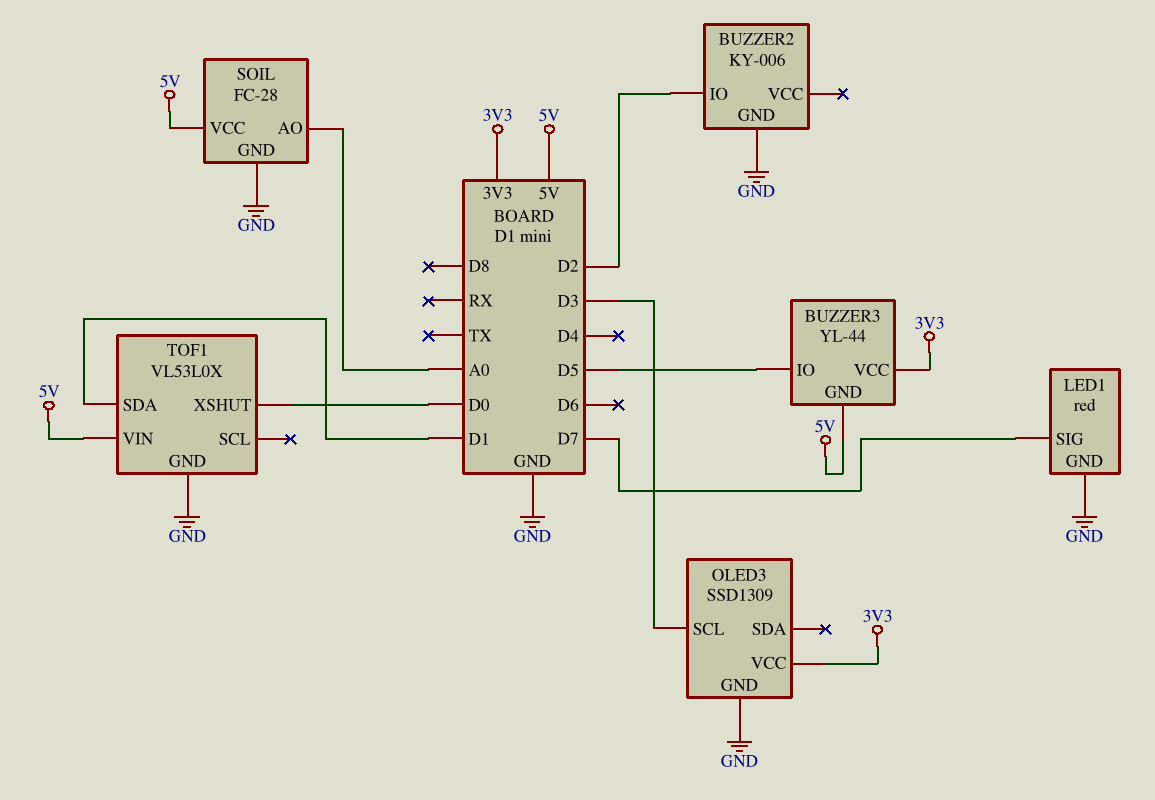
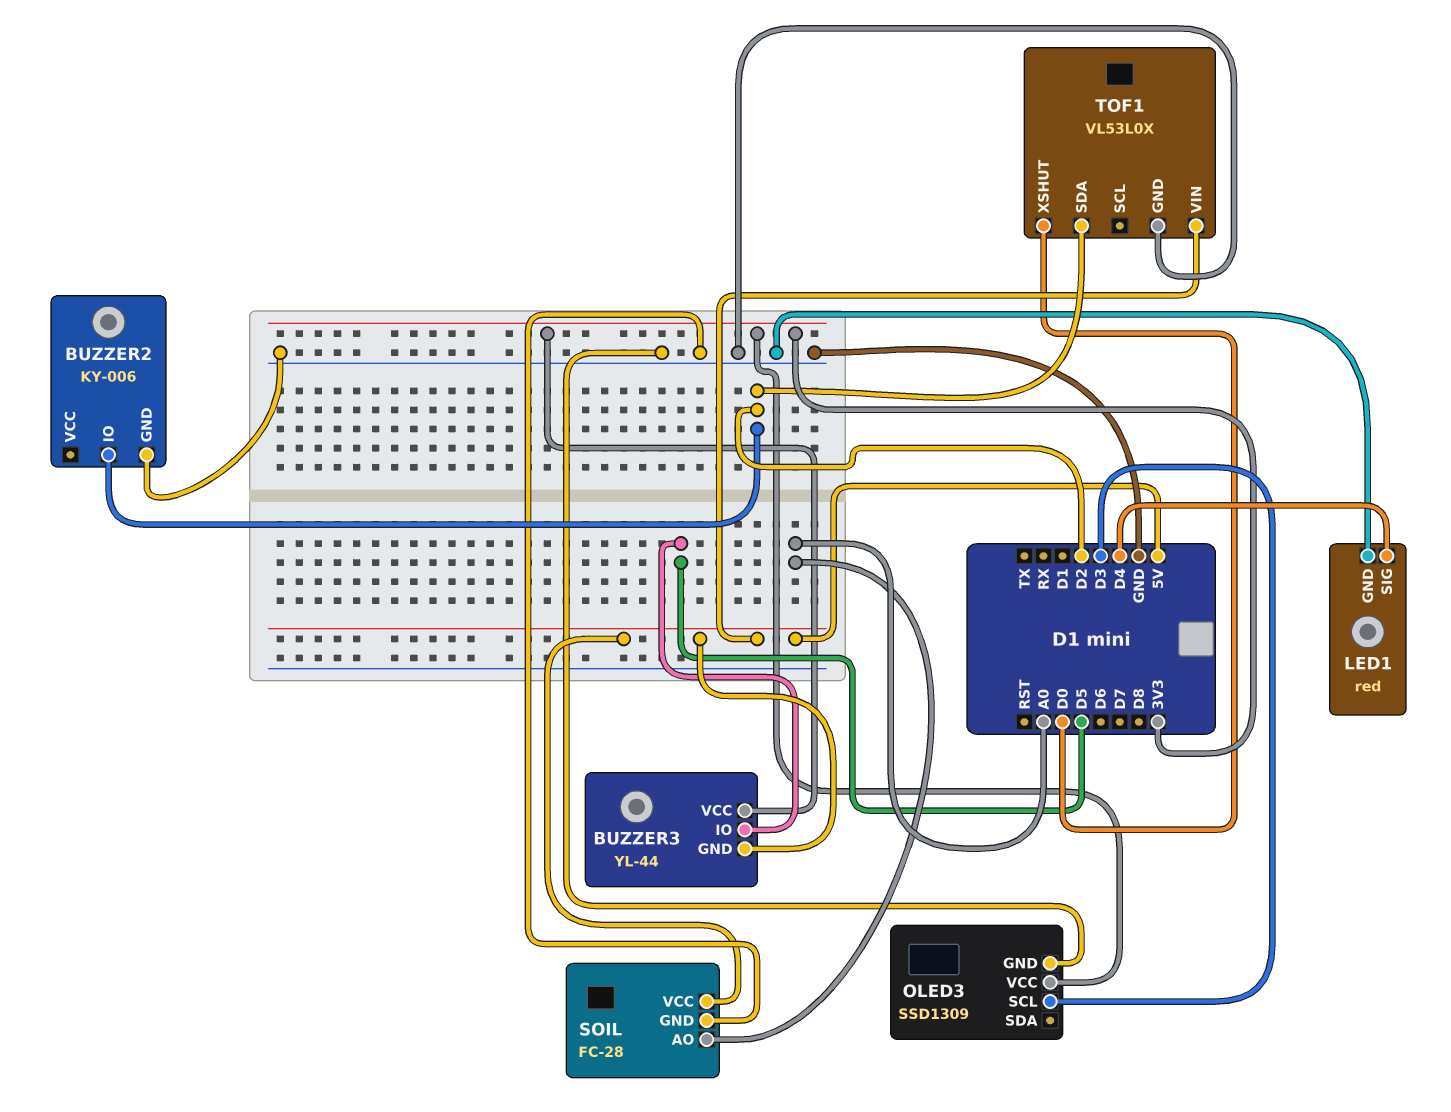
LED1 pin SIG: D7 -> D4
TOF1 pin SDA: D1 -> D2

